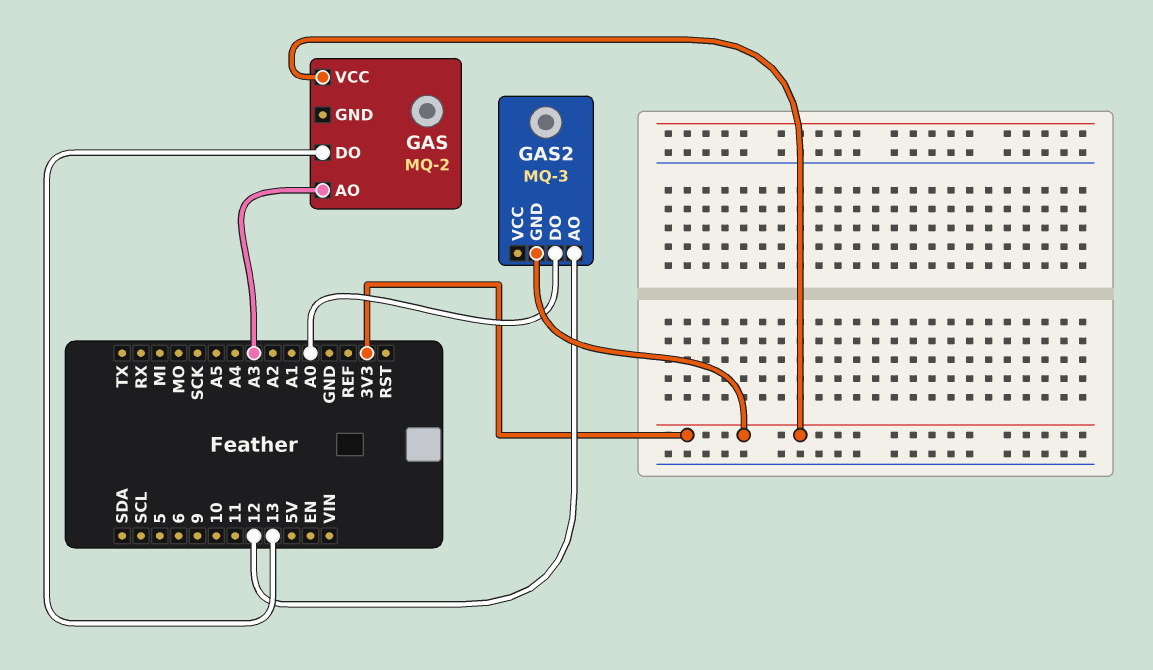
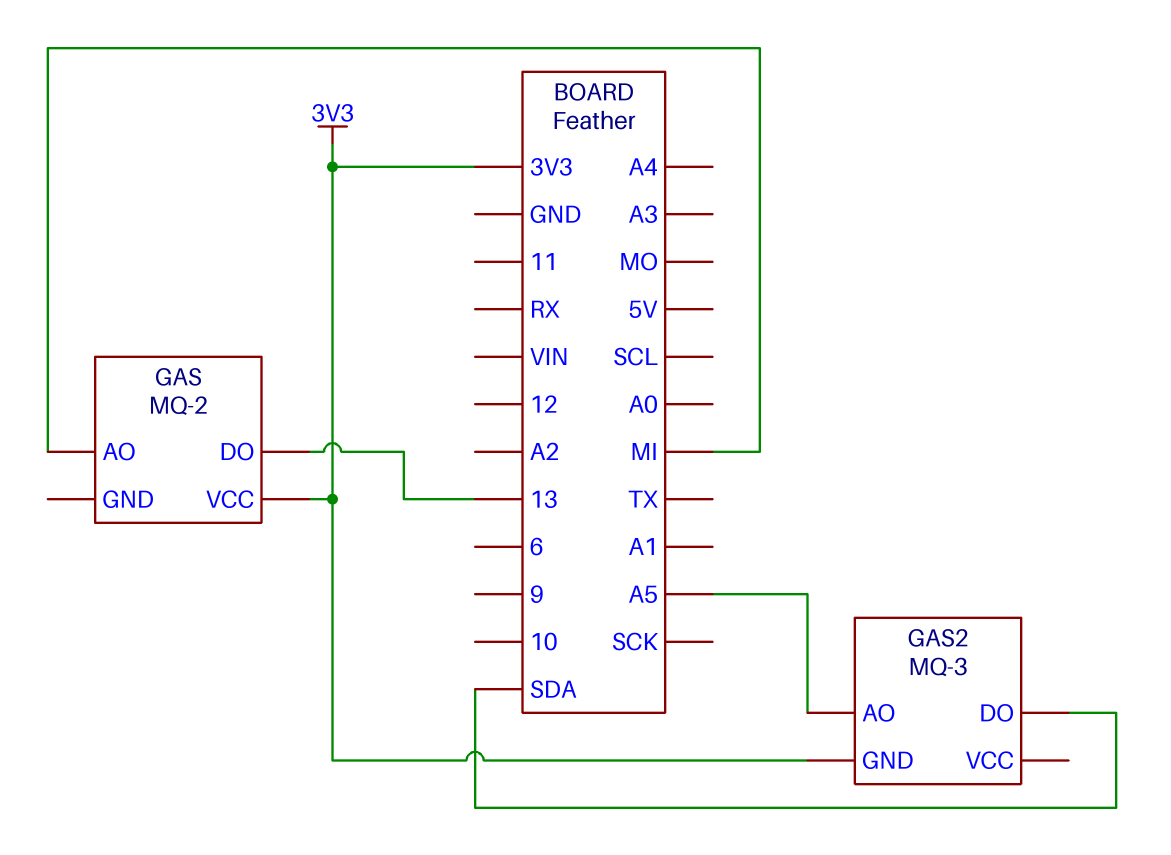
GAS pin AO: A3 -> MI
GAS2 pin AO: 12 -> A5
GAS2 pin DO: A0 -> SDA

